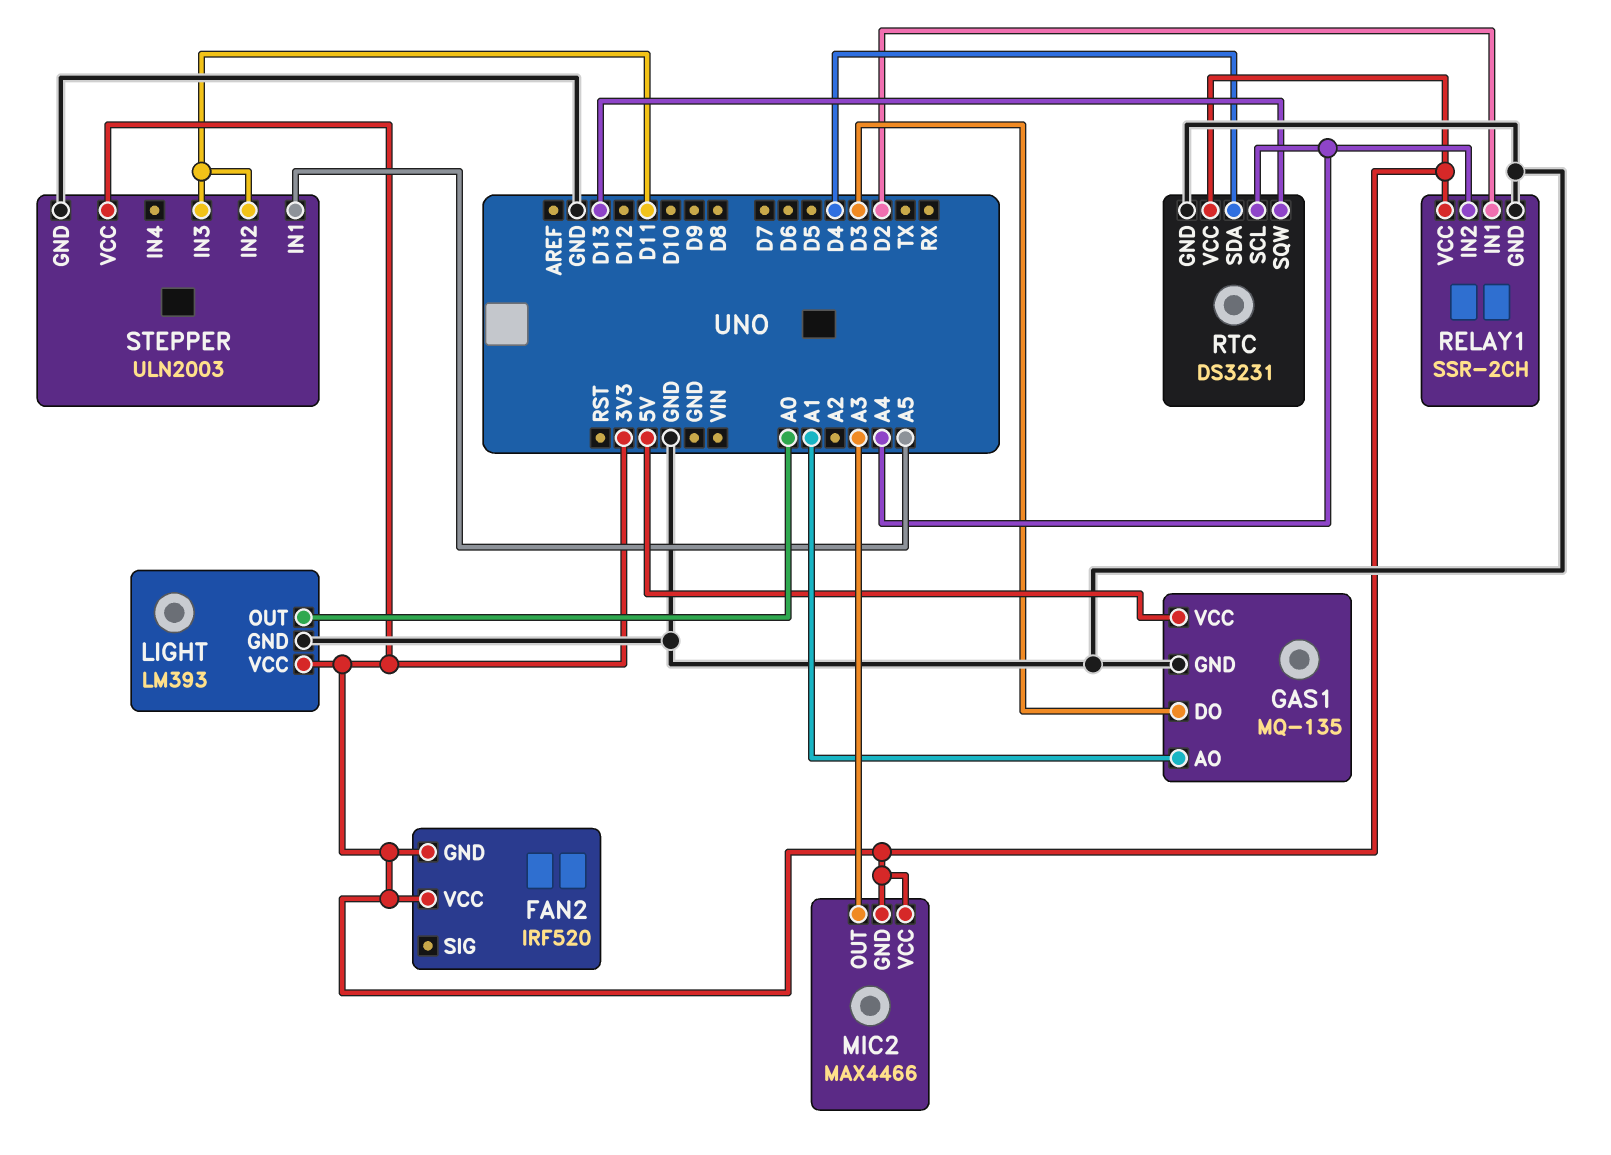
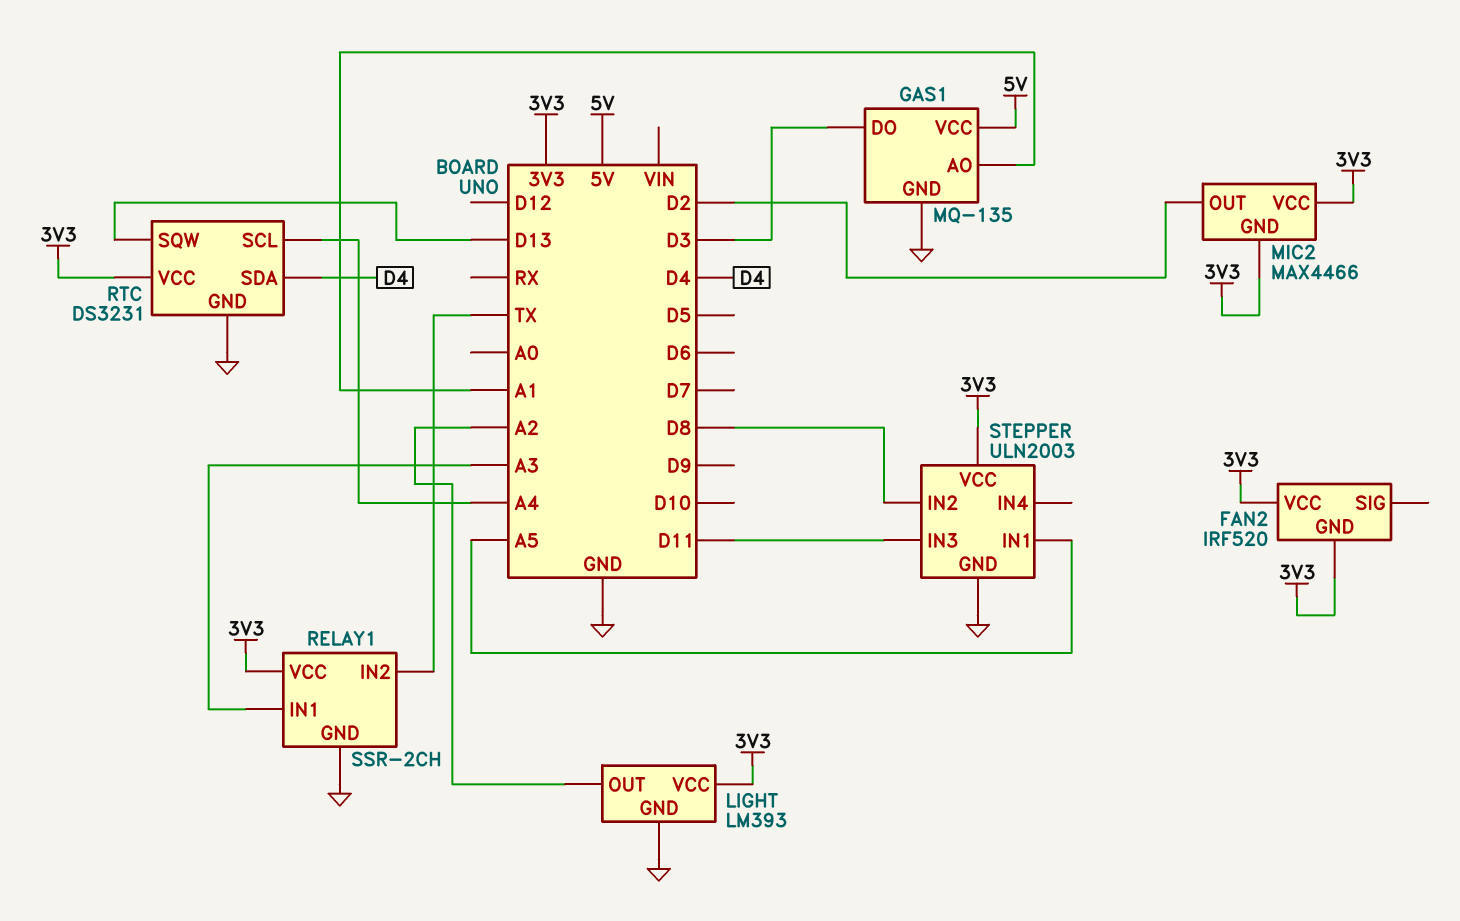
LIGHT pin OUT: A0 -> A2
MIC2 pin OUT: A3 -> D2
RELAY1 pin IN1: D2 -> A3
RELAY1 pin IN2: A4 -> TX
STEPPER pin IN2: D11 -> D8

